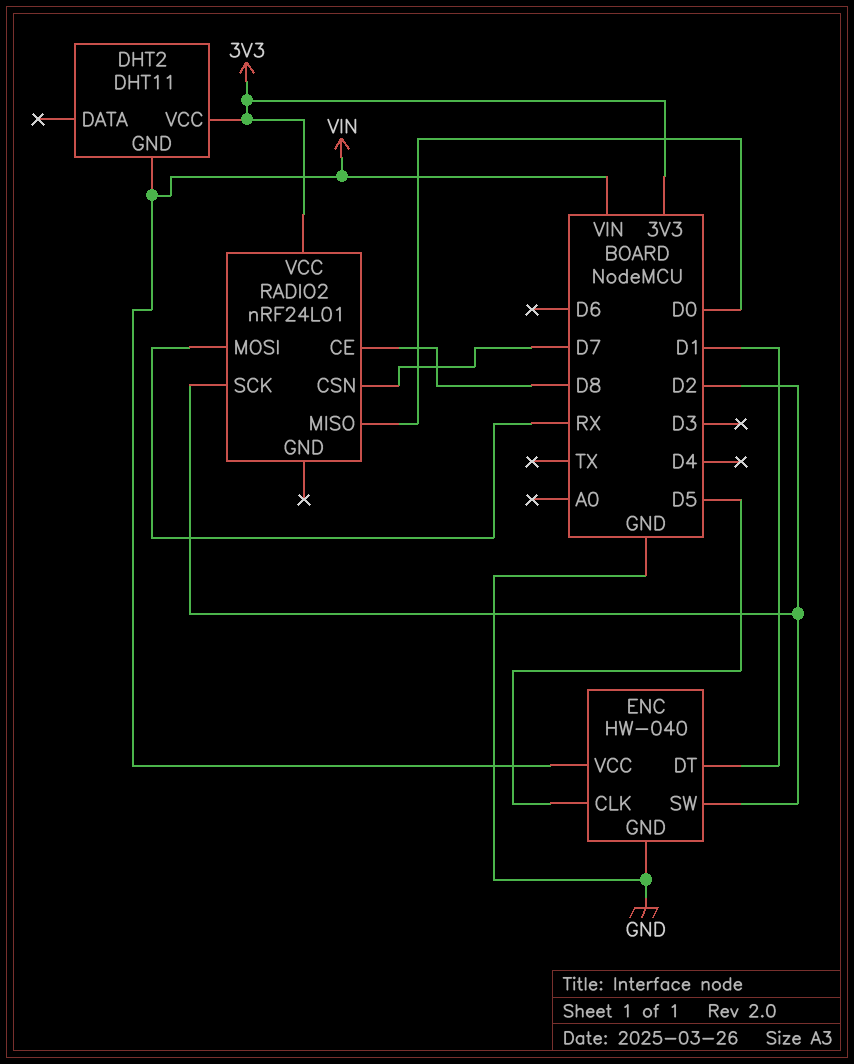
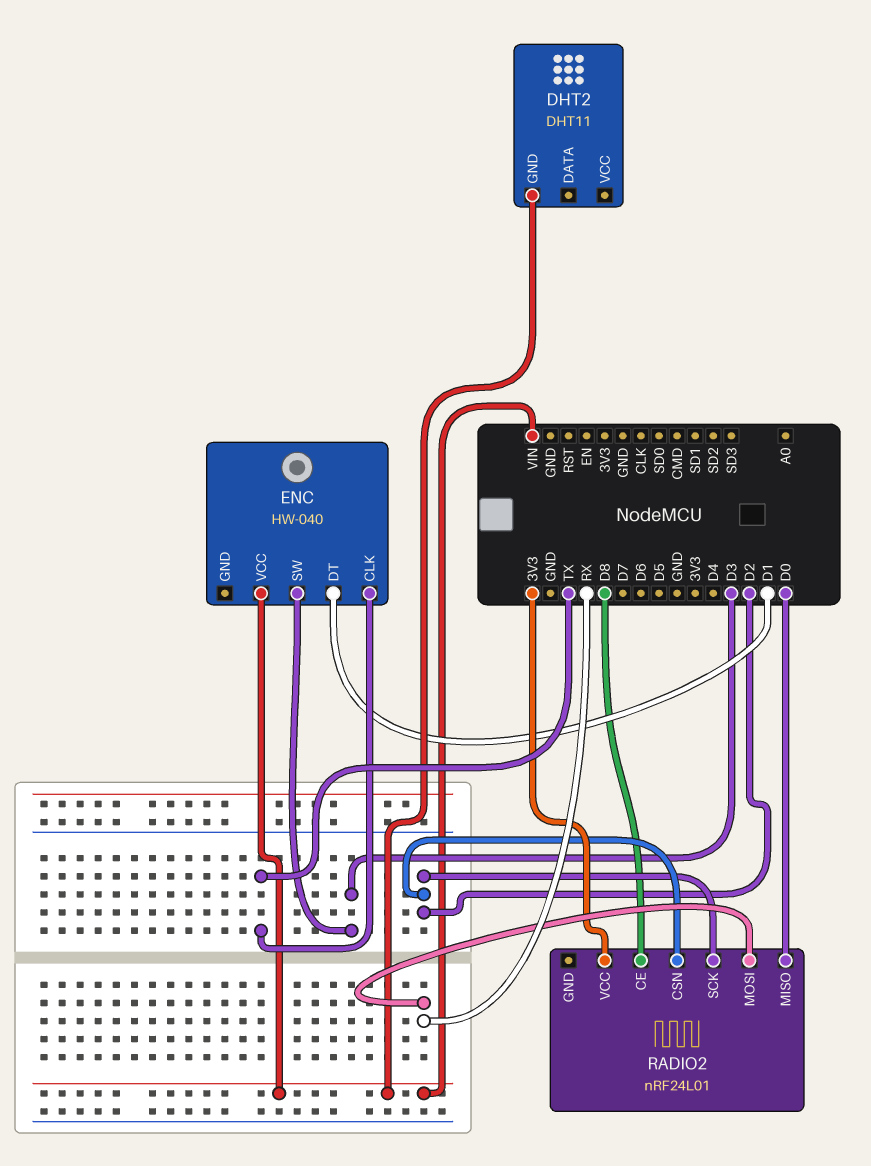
DHT2 pin VCC: 3V3 -> none
ENC pin CLK: D5 -> TX
ENC pin GND: GND -> none
ENC pin SW: D2 -> D3
RADIO2 pin CSN: D7 -> D2

